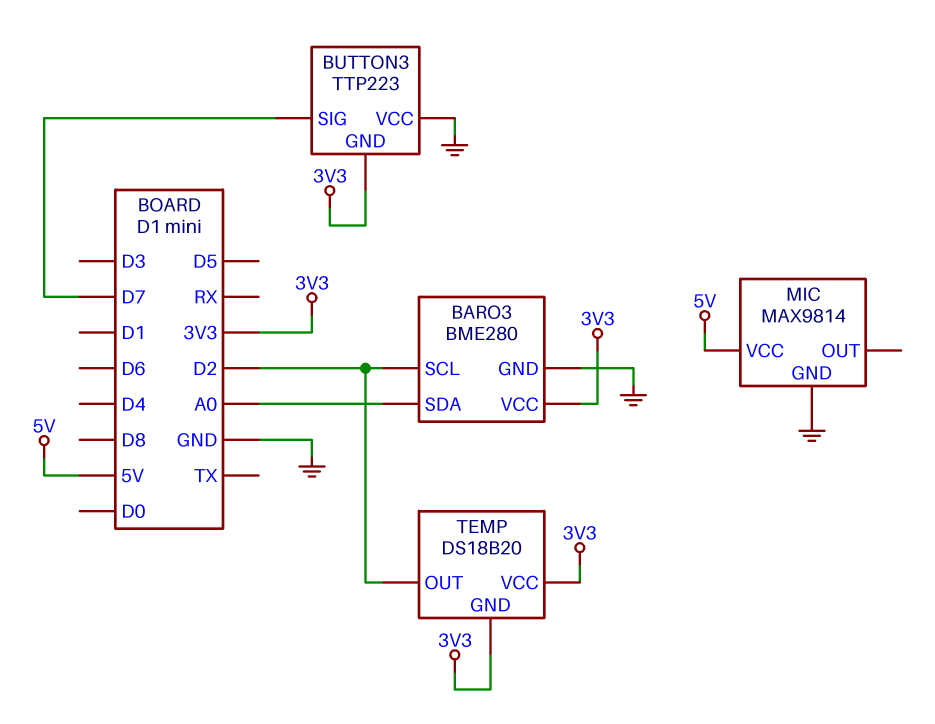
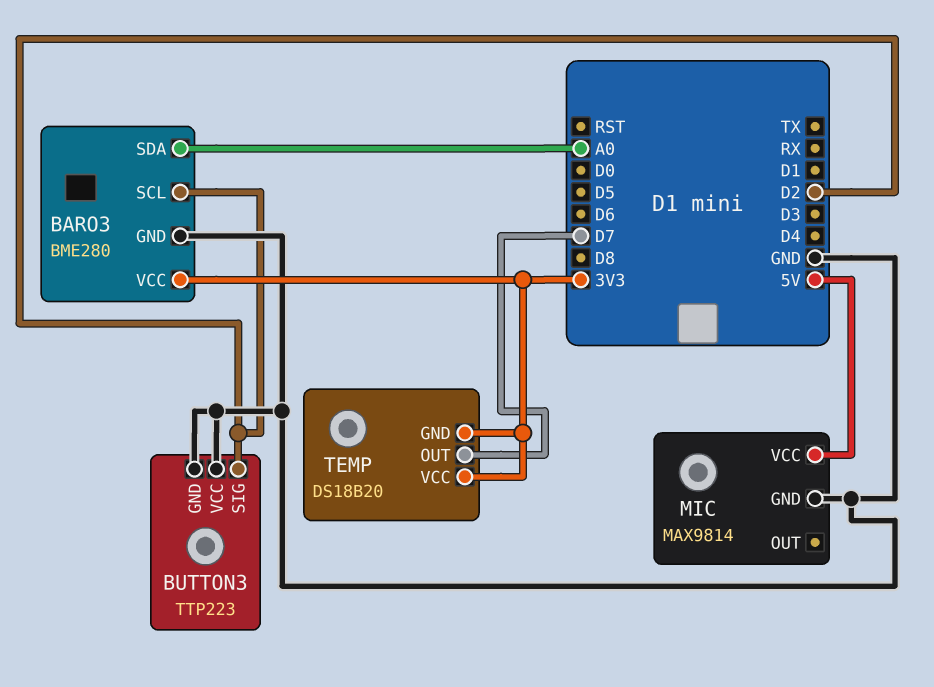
BUTTON3 pin GND: 3V3 -> GND
BUTTON3 pin SIG: D7 -> D2
TEMP pin OUT: D2 -> D7

